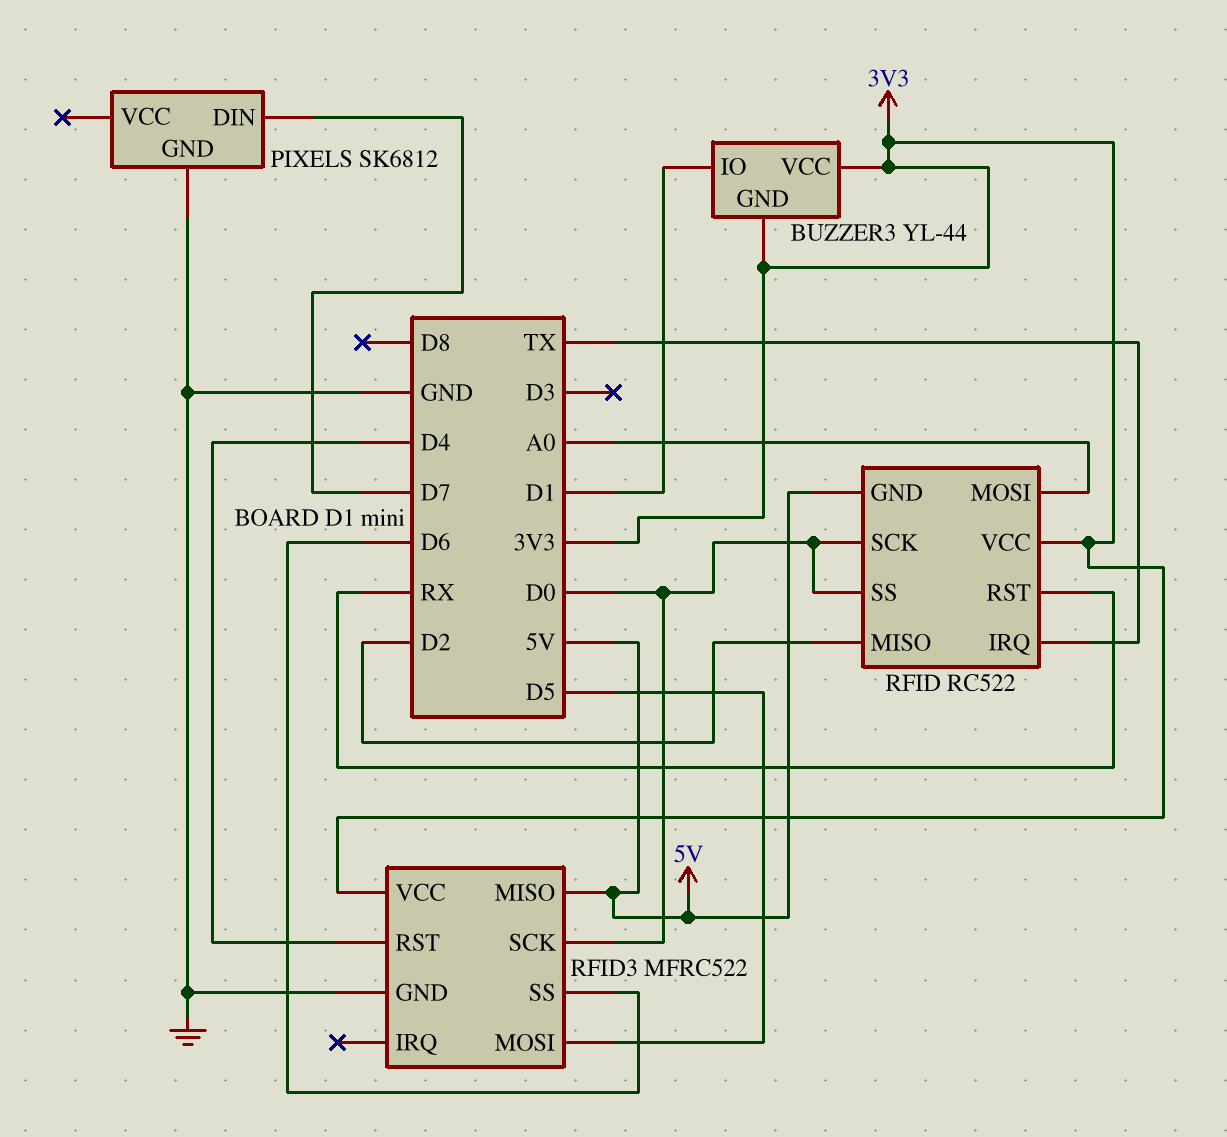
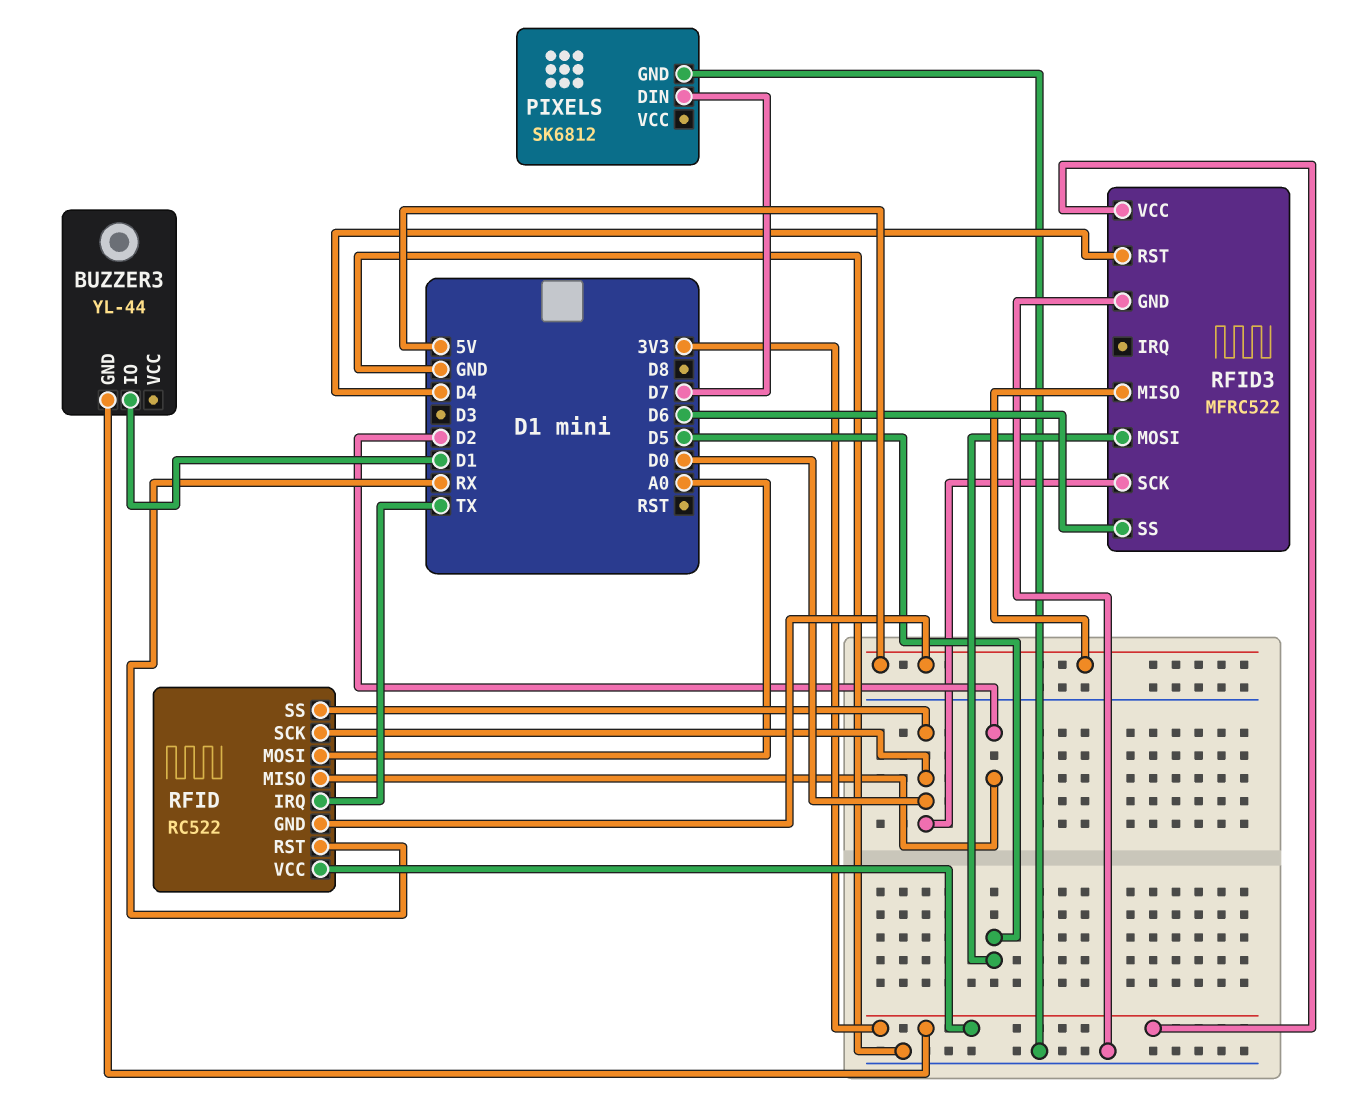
BUZZER3 pin VCC: 3V3 -> none

